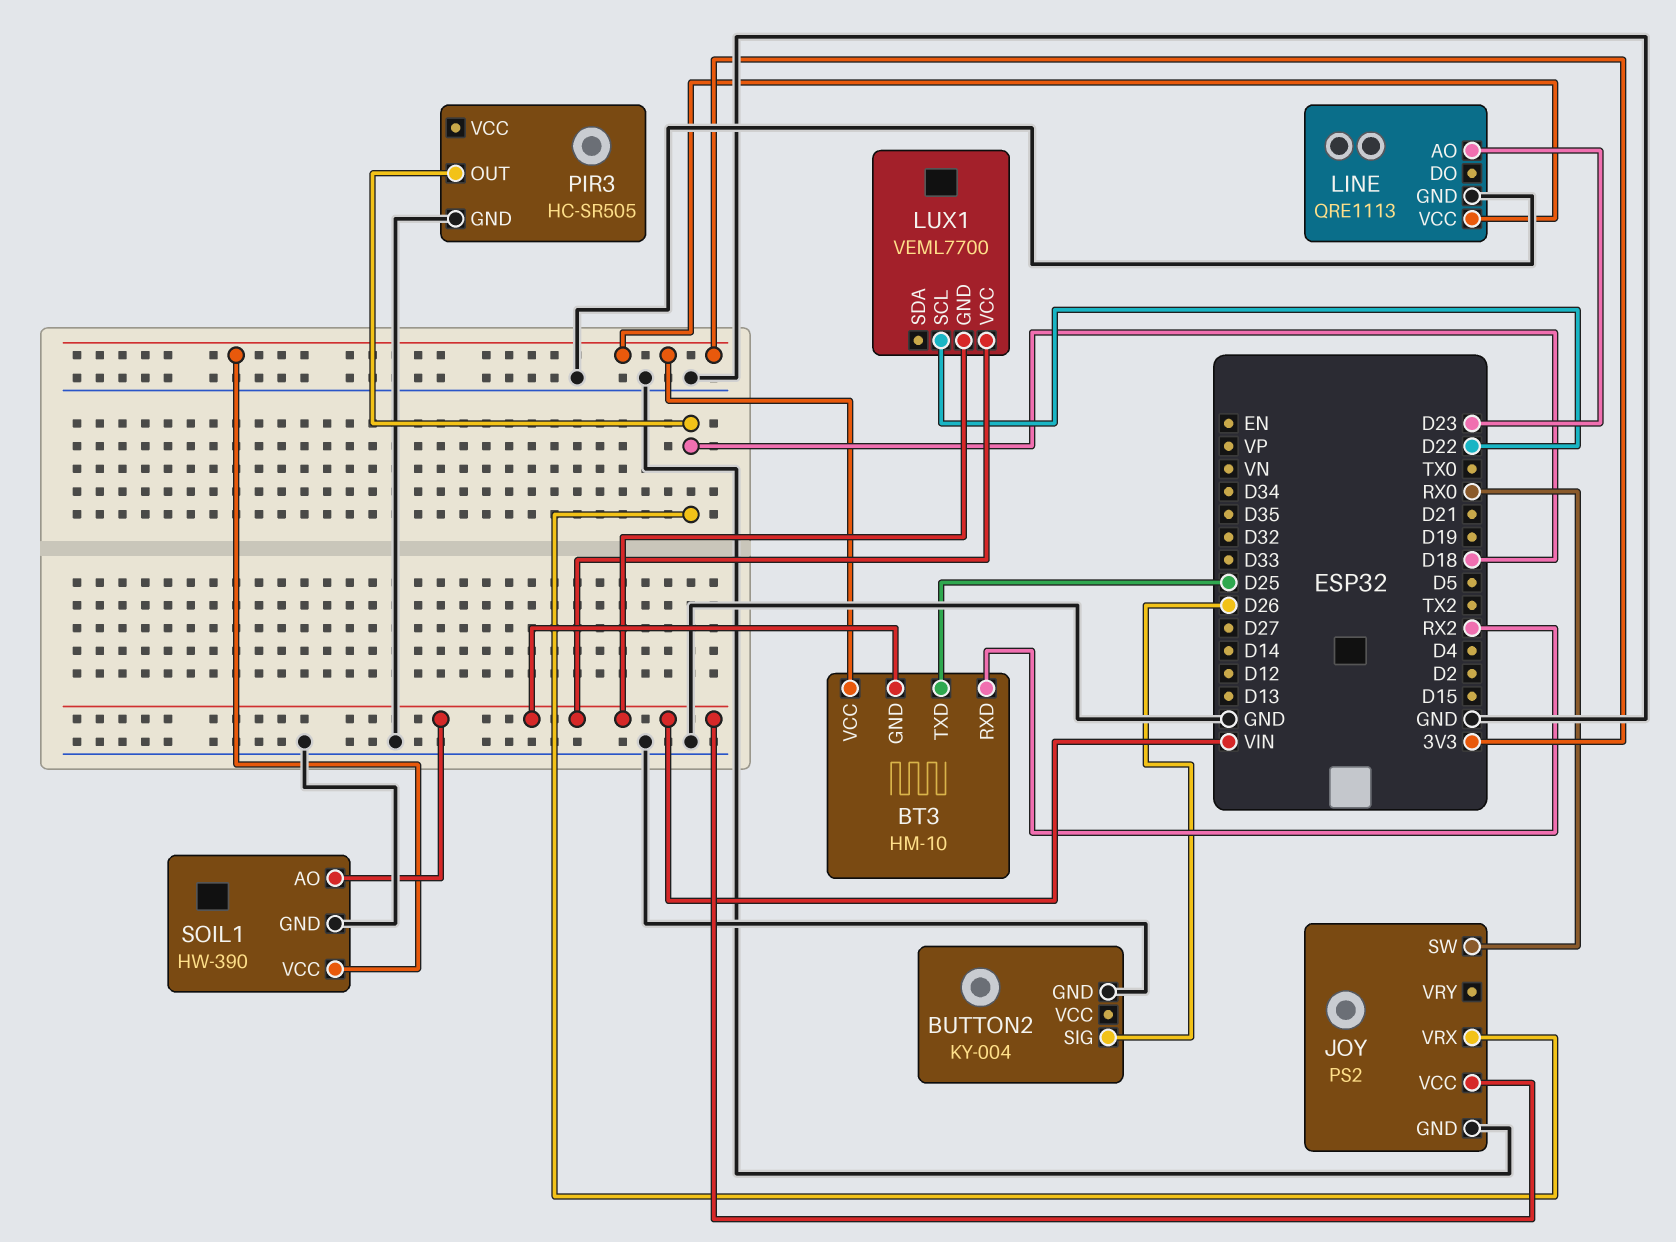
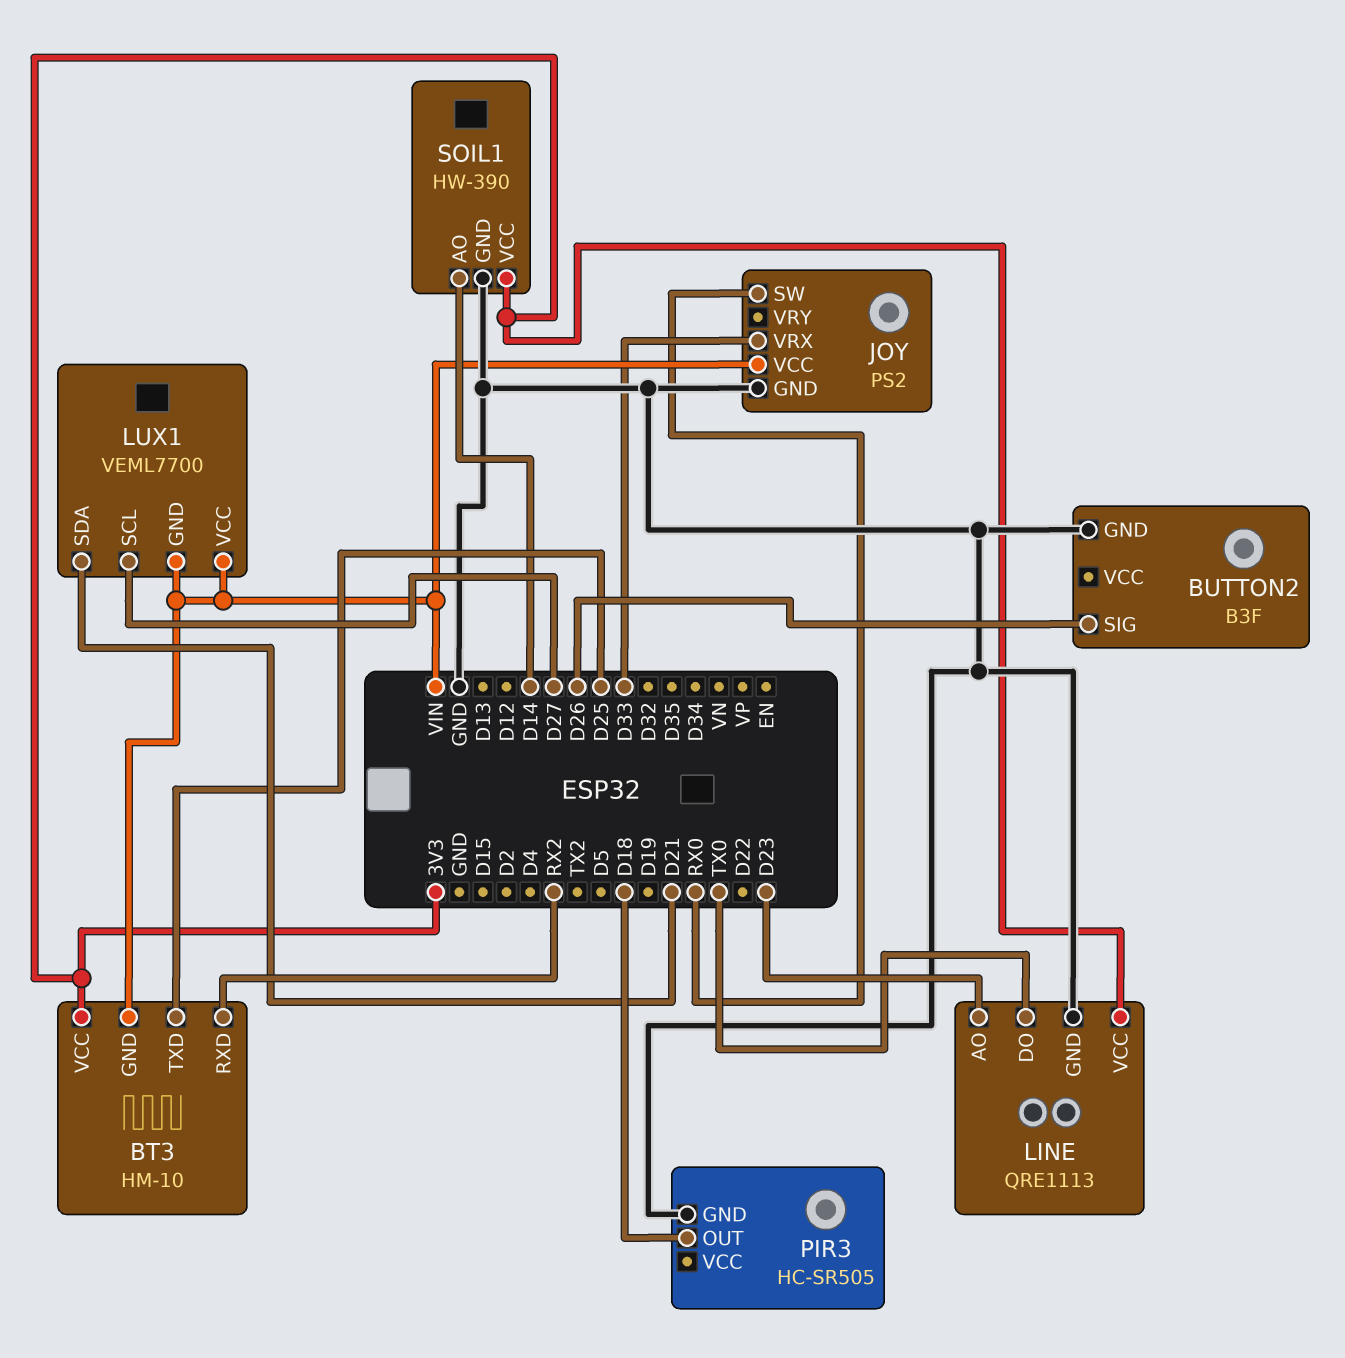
BUTTON2: KY-004 -> B3F
JOY pin VRX: D18 -> D33
LINE pin DO: none -> TX0
LUX1 pin SCL: D22 -> D27
LUX1 pin SDA: none -> D21
SOIL1 pin AO: VIN -> D14

